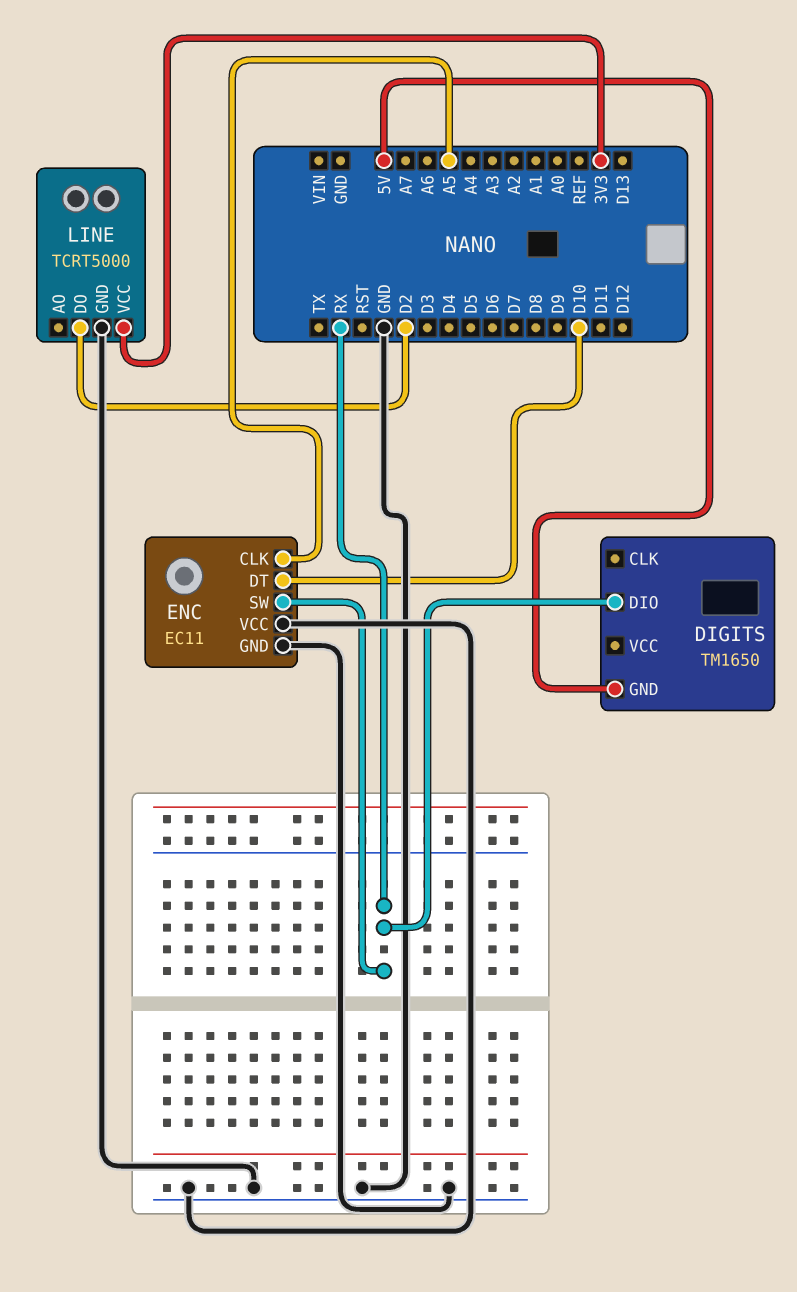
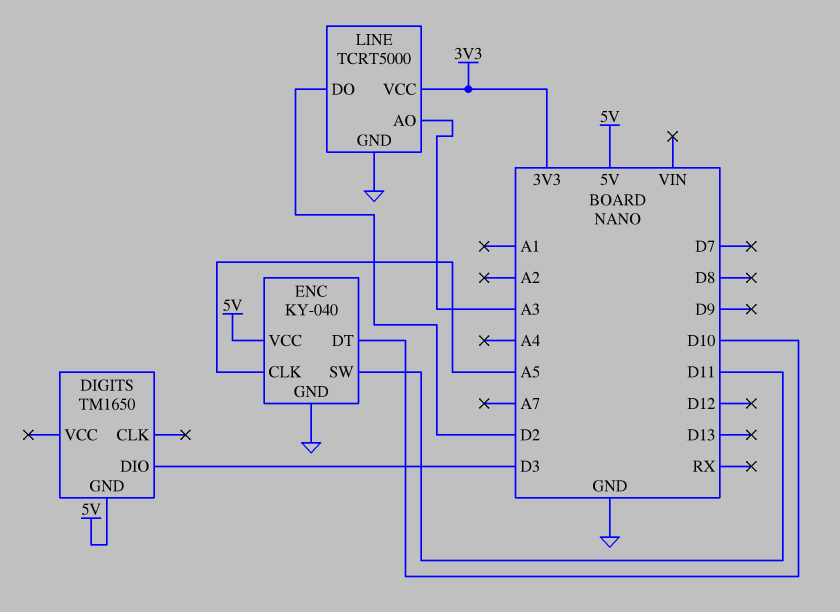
DIGITS pin DIO: RX -> D3
ENC: EC11 -> KY-040
ENC pin SW: RX -> D11
ENC pin VCC: GND -> 5V
LINE pin AO: none -> A3

